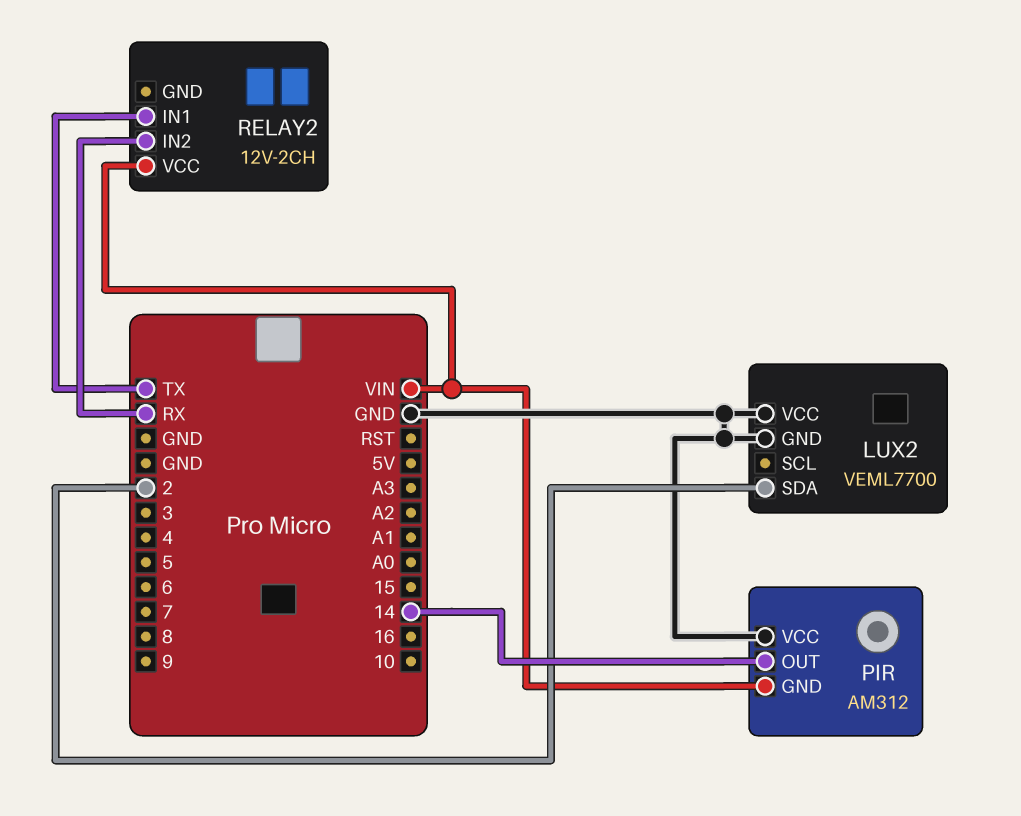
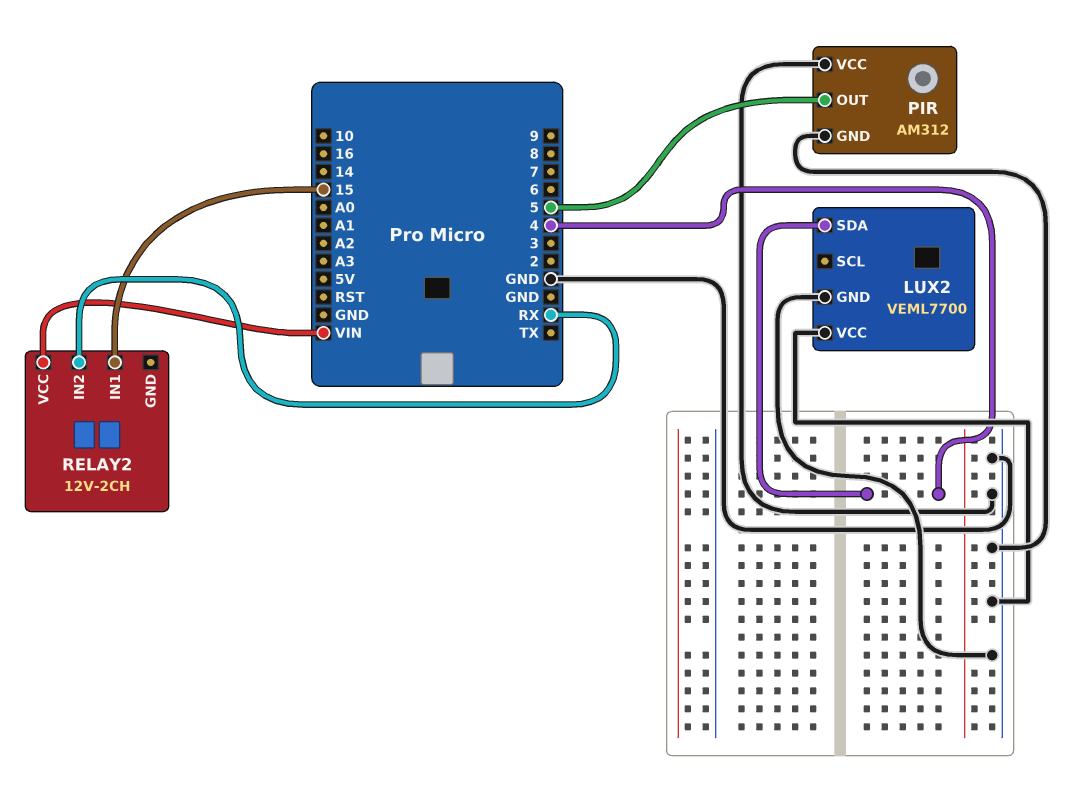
LUX2 pin SDA: 2 -> 4
PIR pin GND: VIN -> GND
PIR pin OUT: 14 -> 5
RELAY2 pin IN1: TX -> 15

